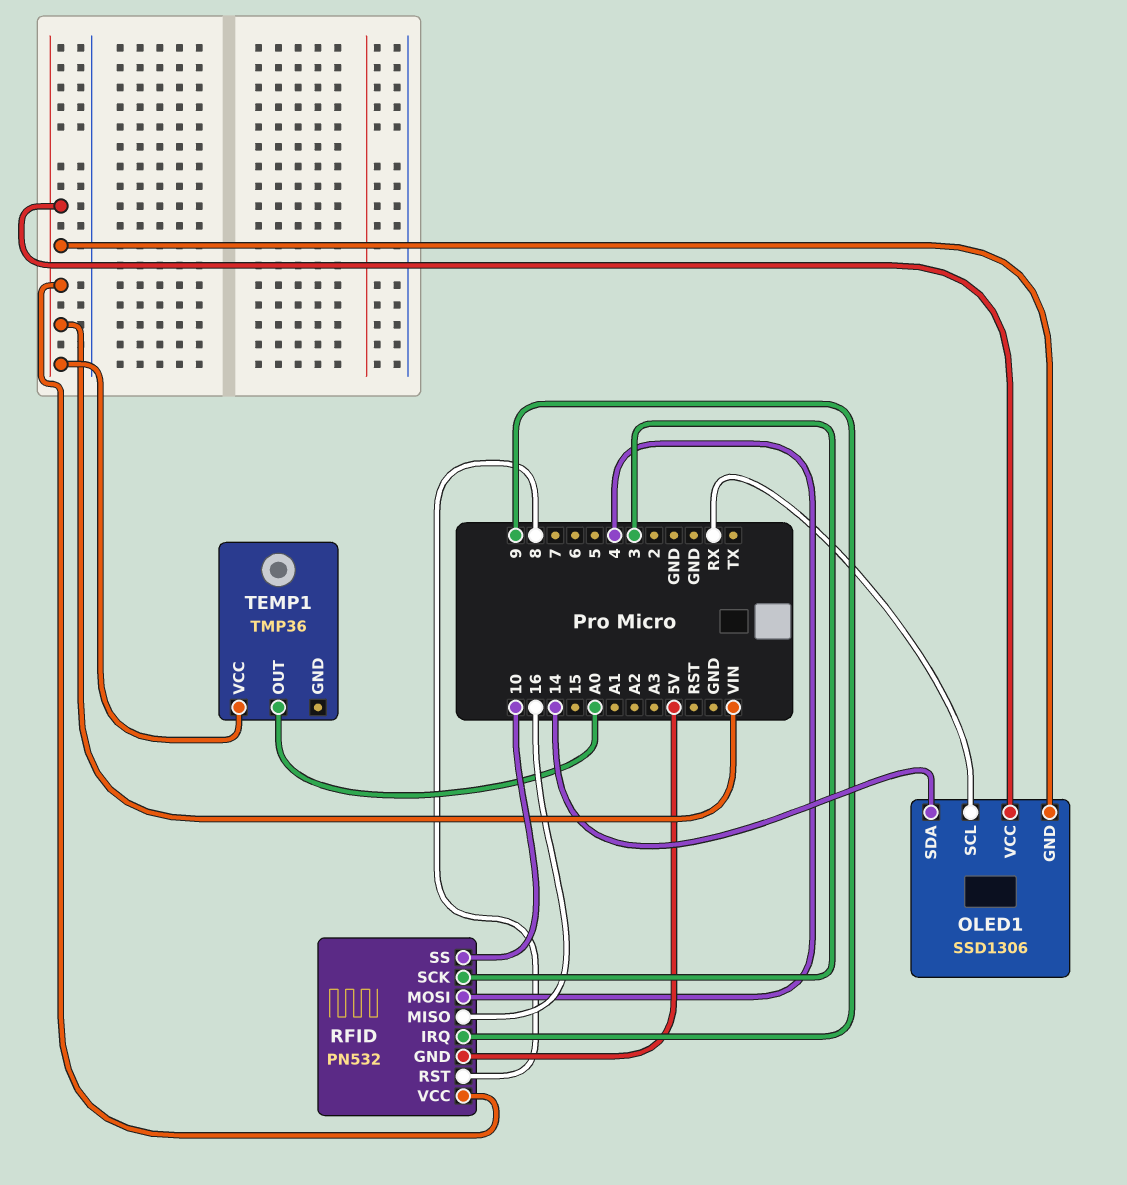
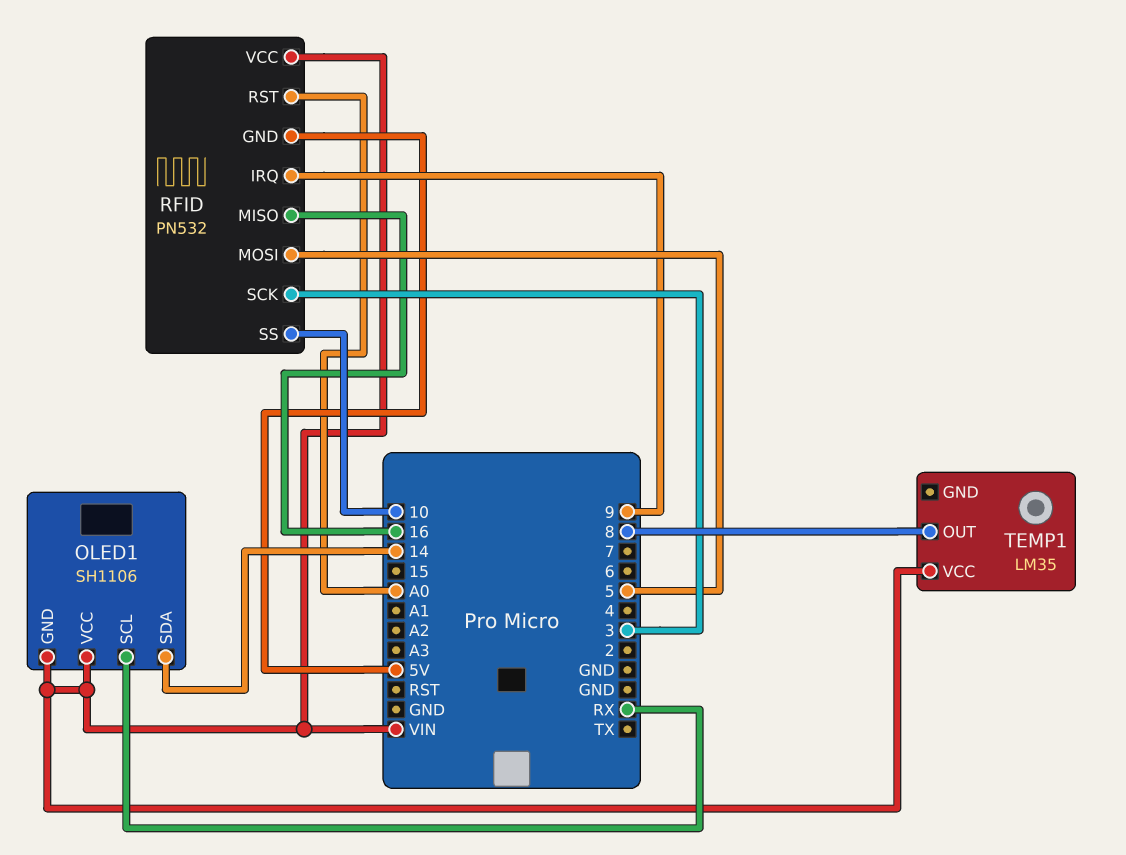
OLED1: SSD1306 -> SH1106
RFID pin MOSI: 4 -> 5
RFID pin RST: 8 -> A0
TEMP1: TMP36 -> LM35
TEMP1 pin OUT: A0 -> 8

